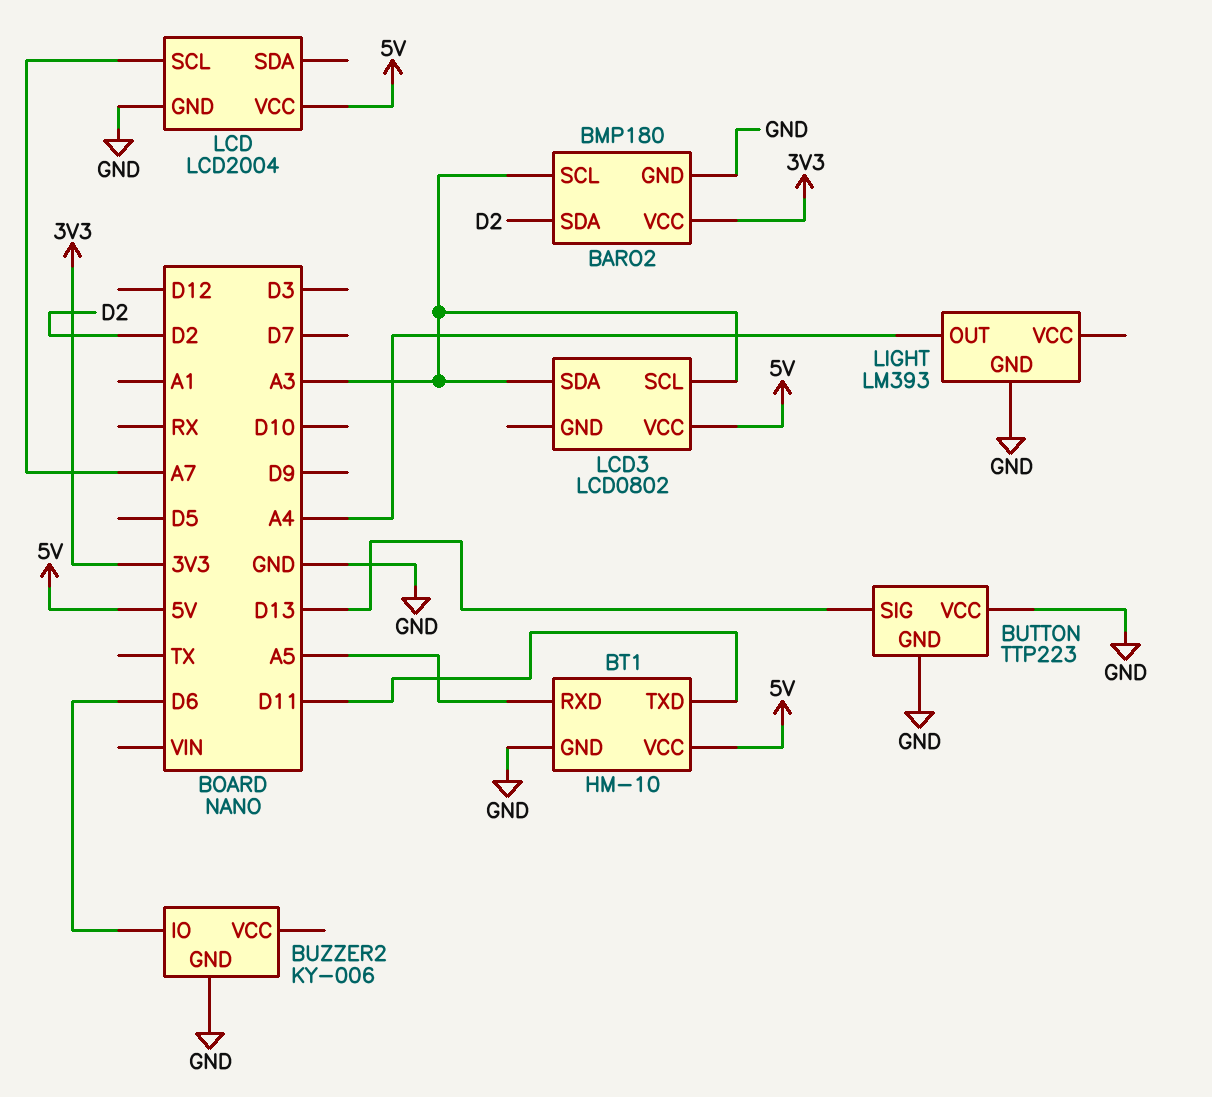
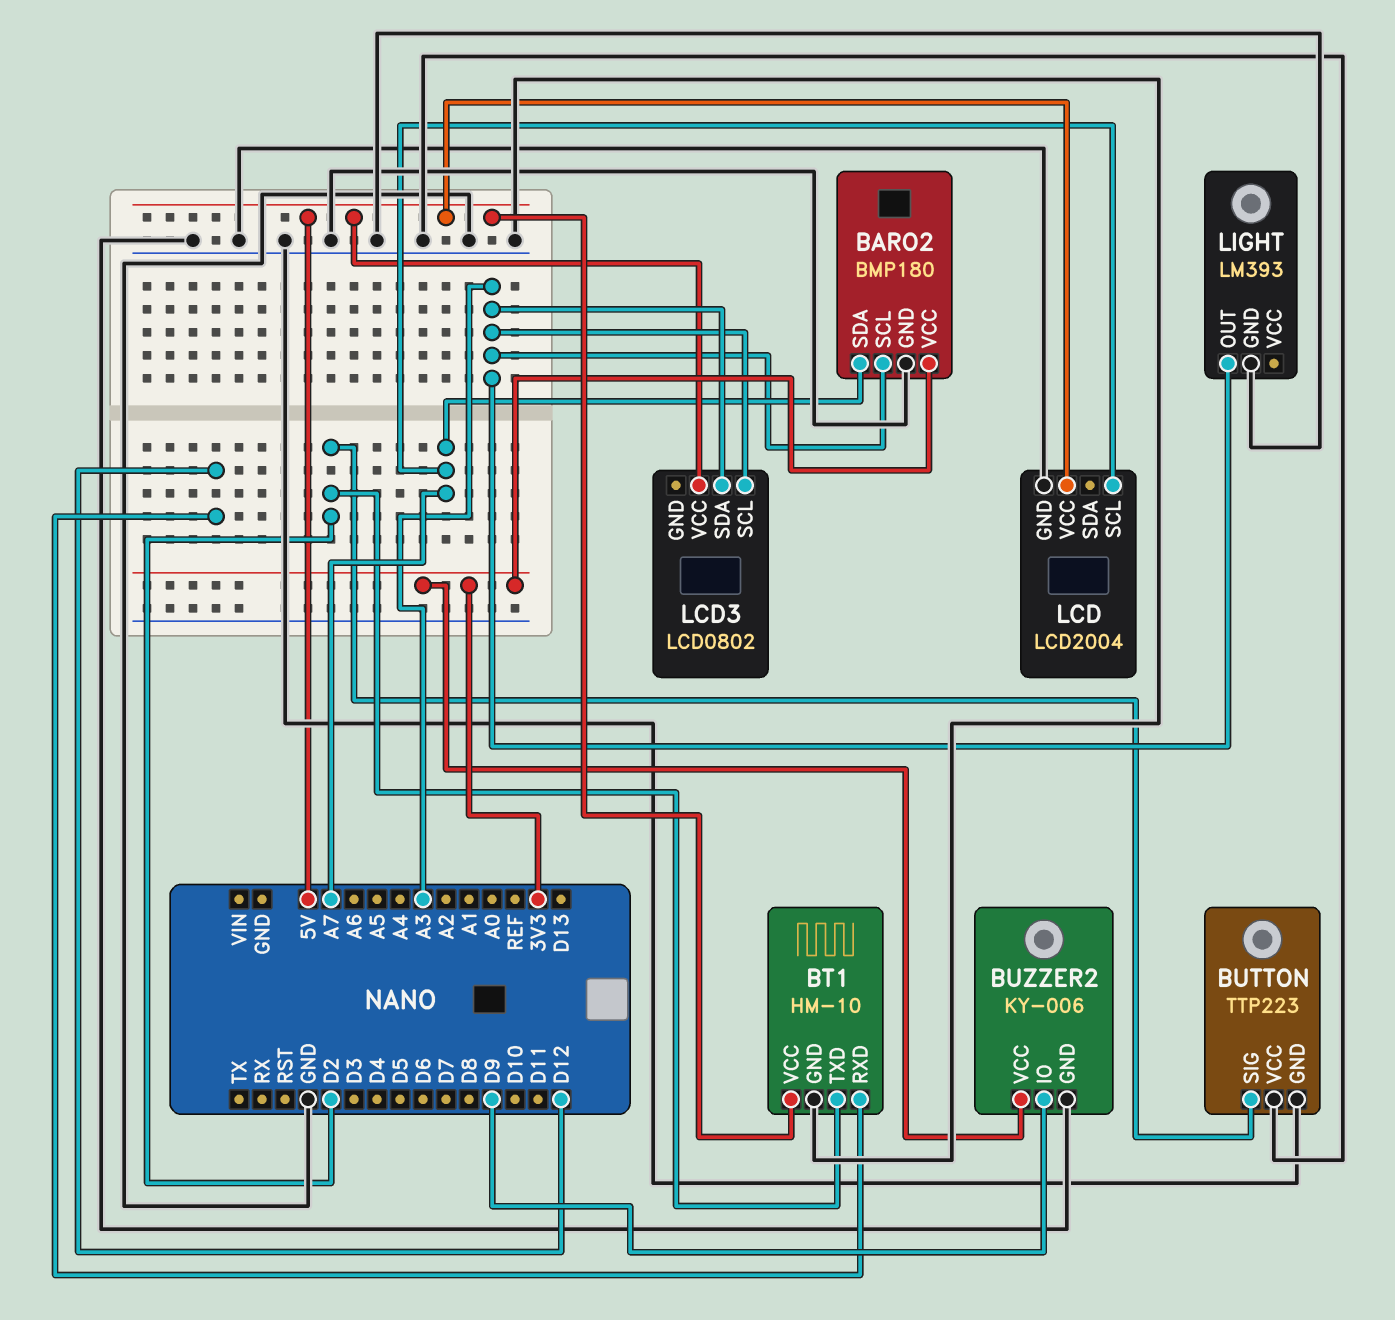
BARO2 pin SDA: D2 -> A7
BT1 pin RXD: A5 -> D12
BT1 pin TXD: D11 -> D2
BUTTON pin SIG: D13 -> D2
BUZZER2 pin IO: D6 -> D9
BUZZER2 pin VCC: none -> 3V3
LIGHT pin OUT: A4 -> A3

